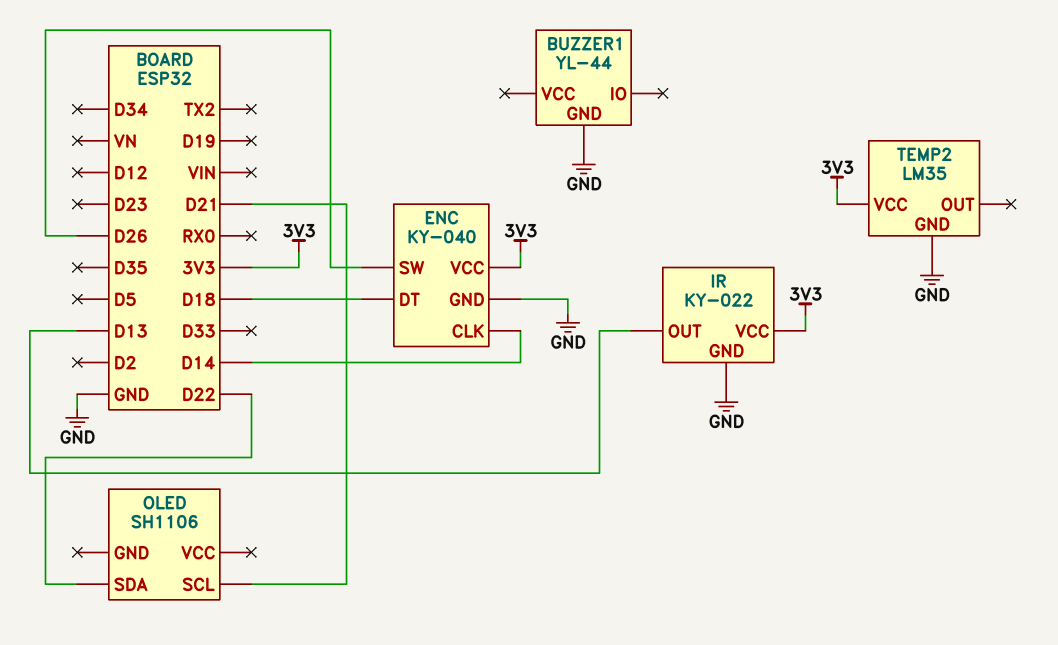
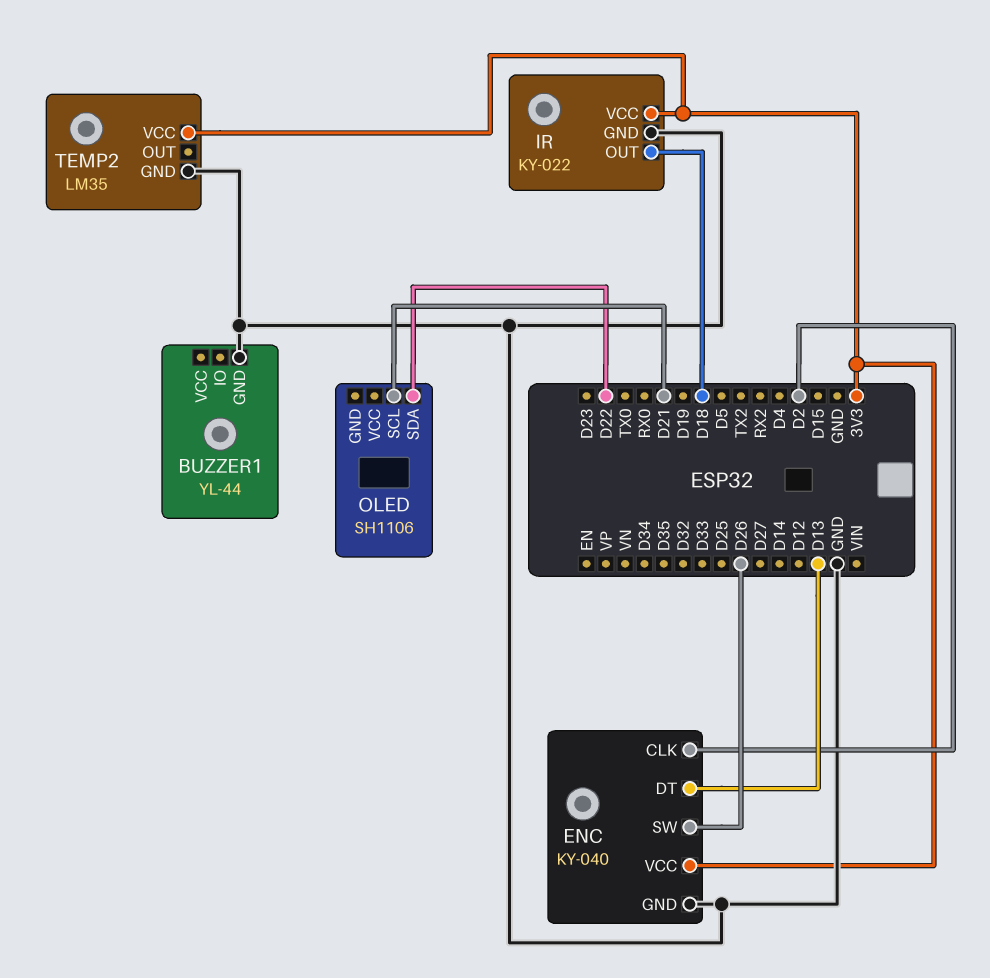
ENC pin CLK: D14 -> D2
ENC pin DT: D18 -> D13
IR pin OUT: D13 -> D18

